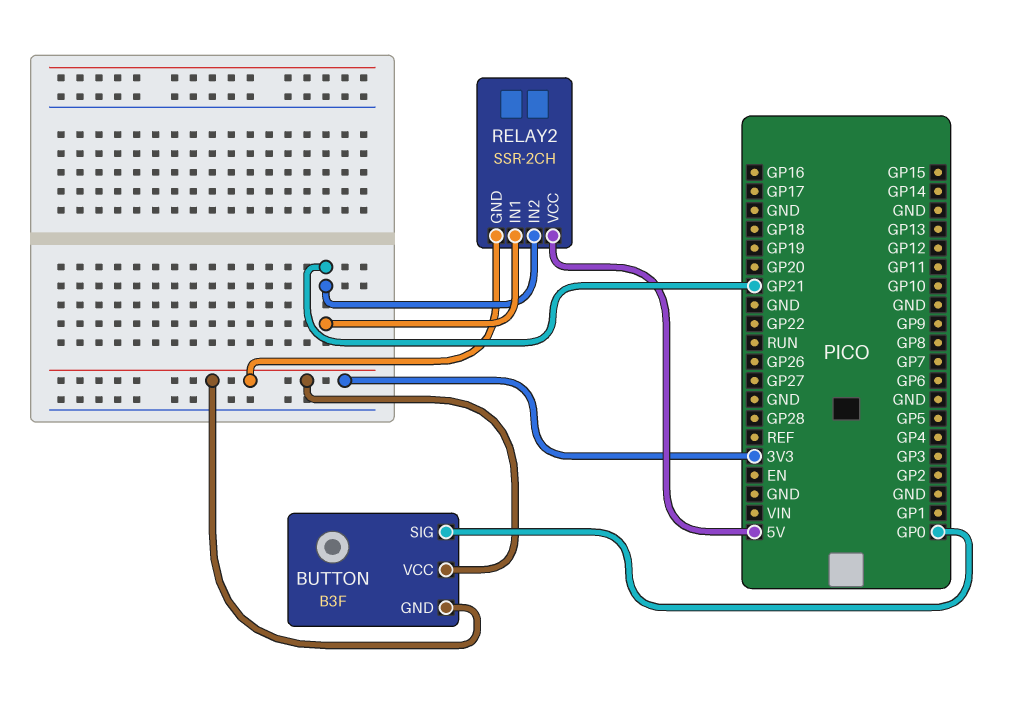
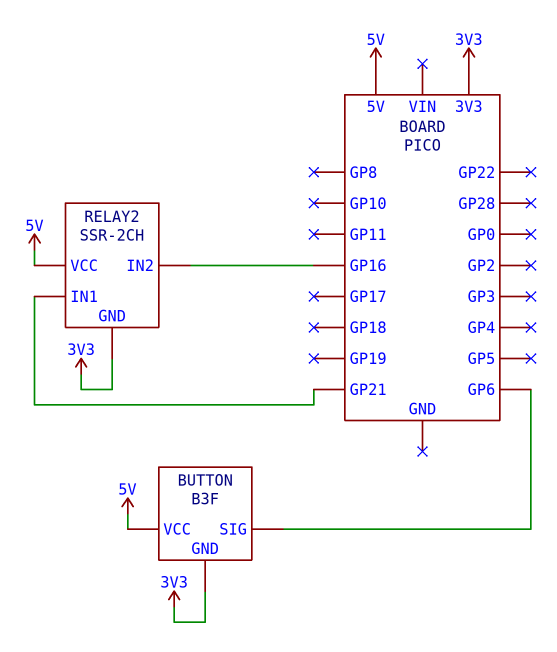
BUTTON pin SIG: GP0 -> GP6
BUTTON pin VCC: 3V3 -> 5V
RELAY2 pin IN2: GP21 -> GP16

